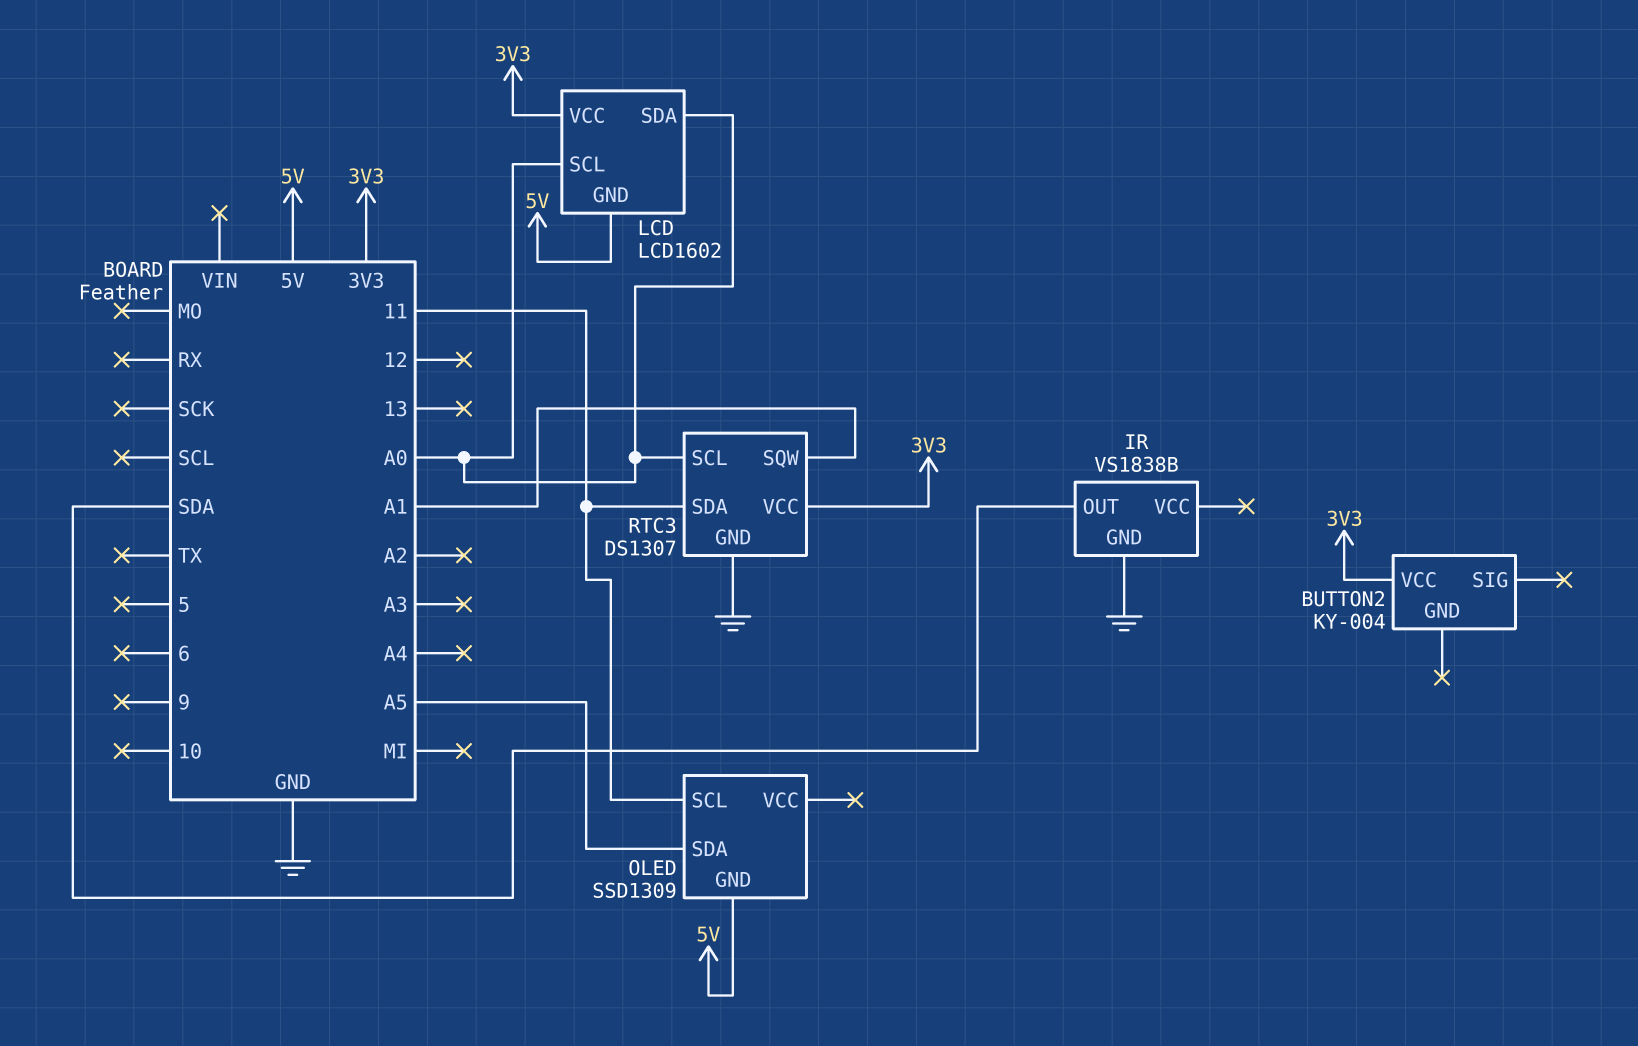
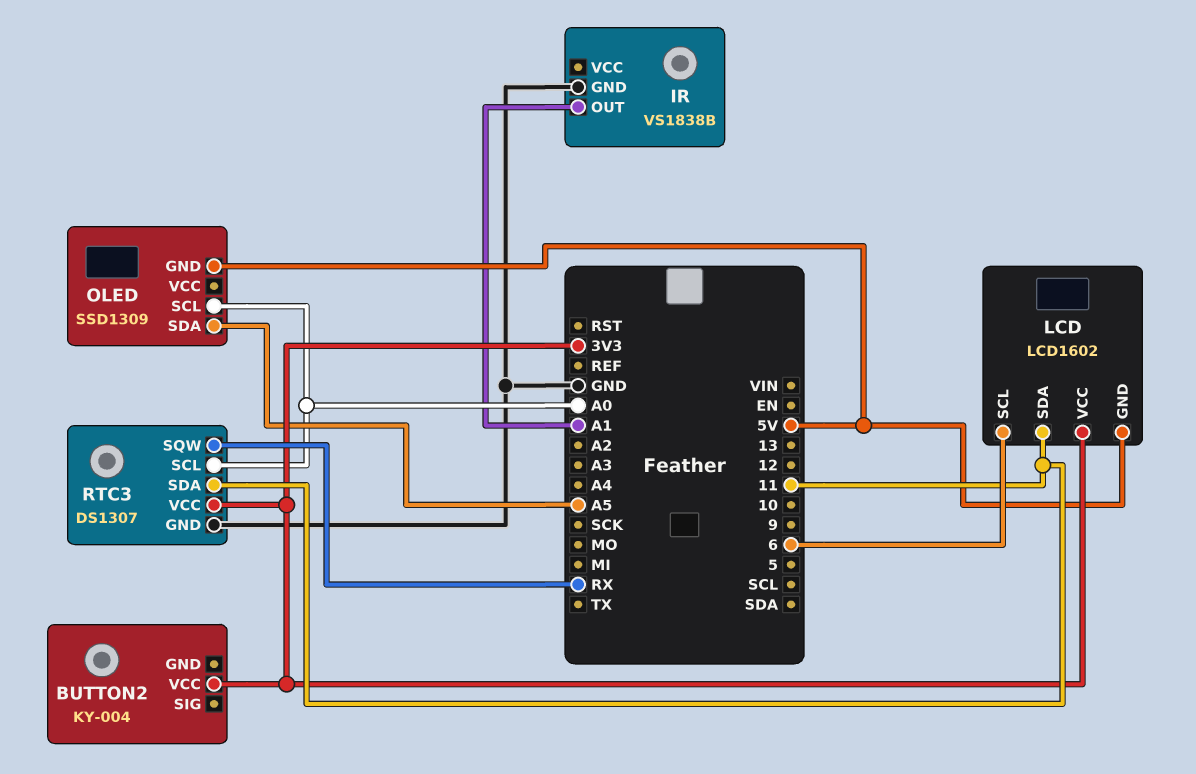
IR pin OUT: SDA -> A1
LCD pin SCL: A0 -> 6
LCD pin SDA: A0 -> 11
OLED pin SCL: 11 -> A0
RTC3 pin SQW: A1 -> RX

